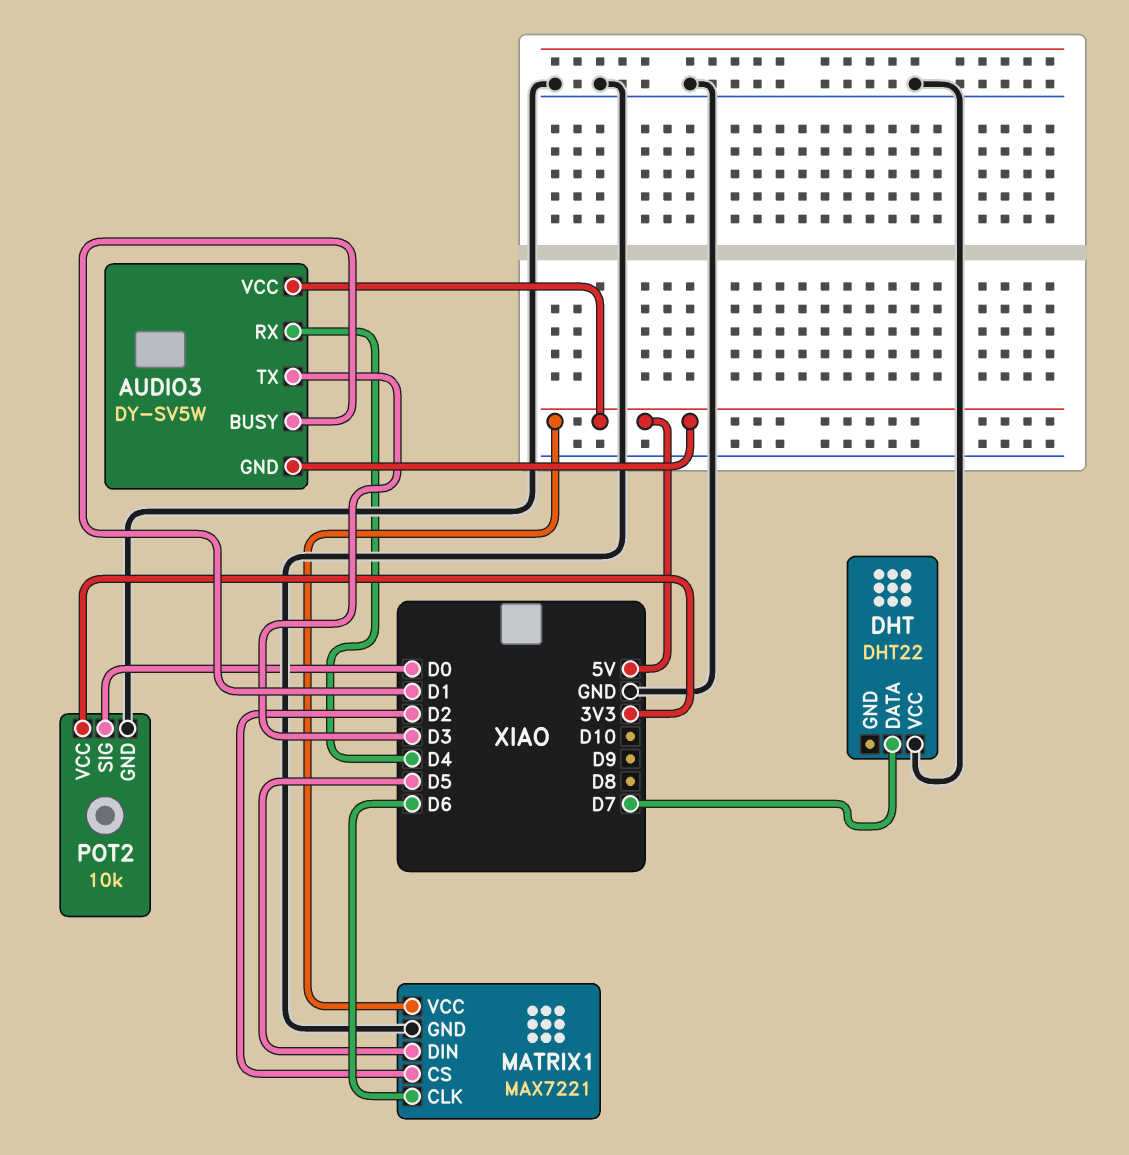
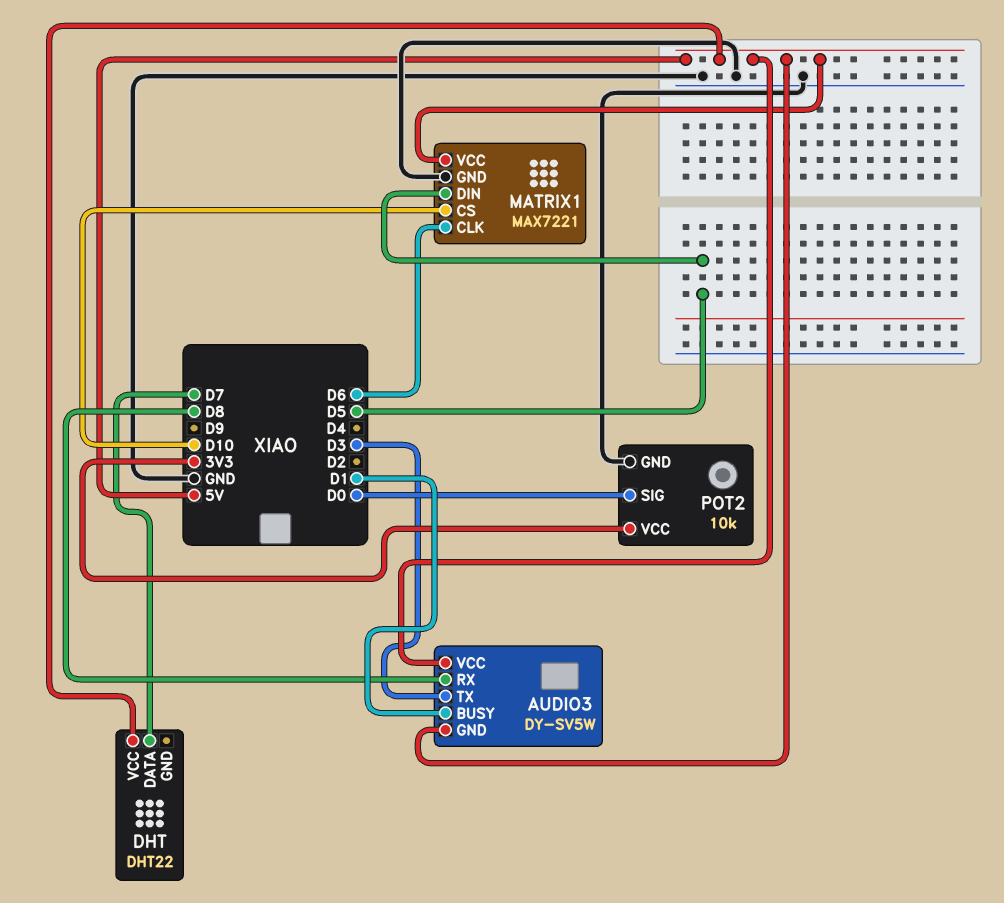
AUDIO3 pin RX: D4 -> D8
DHT pin VCC: GND -> 5V
MATRIX1 pin CS: D2 -> D10

